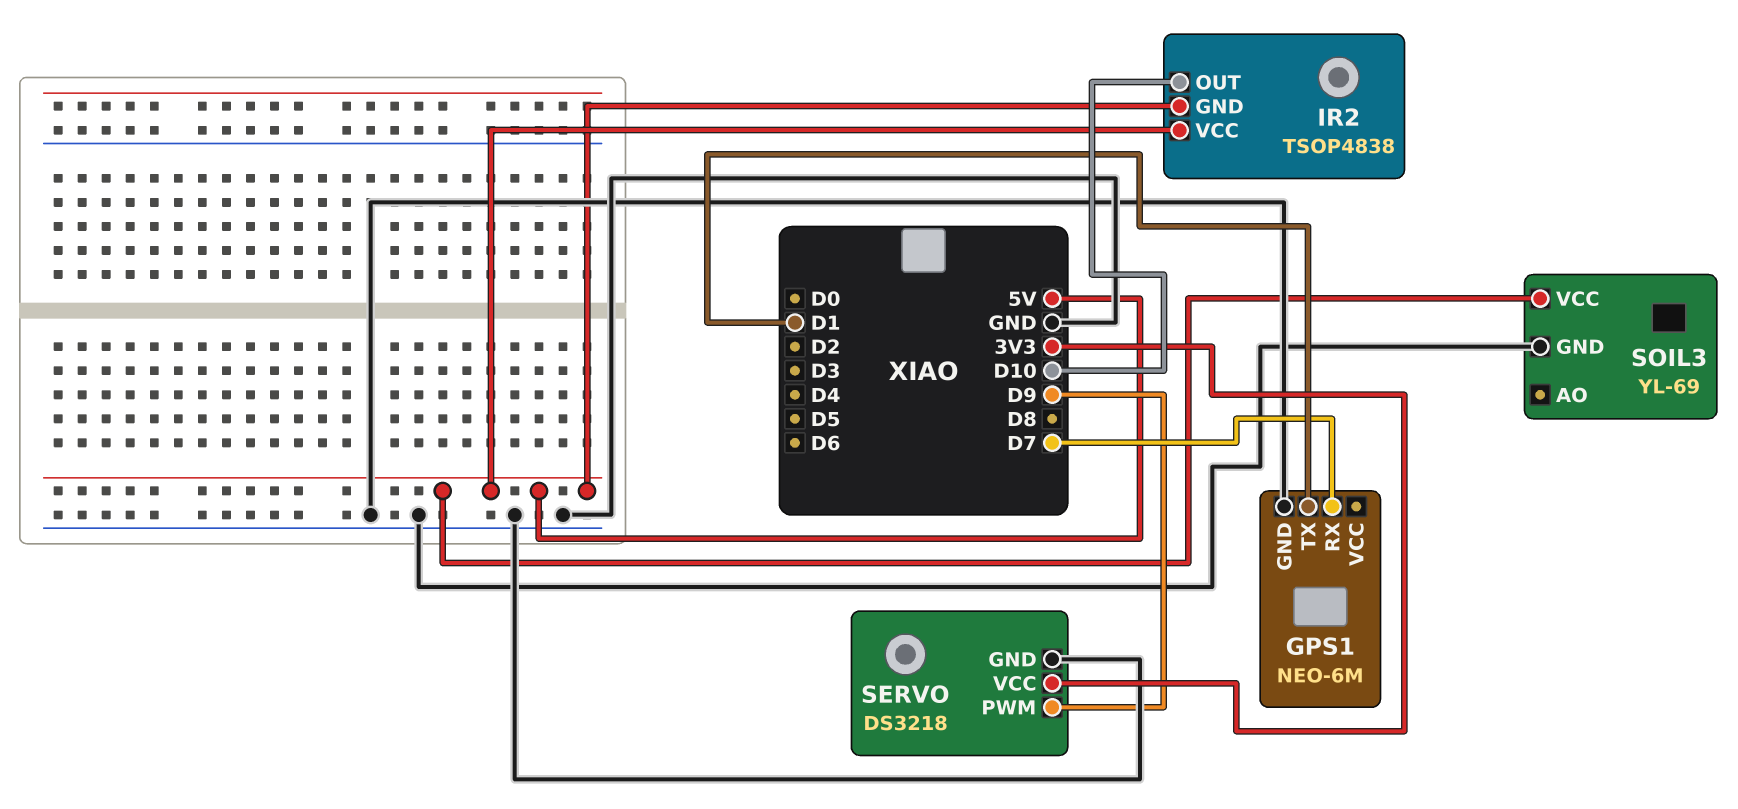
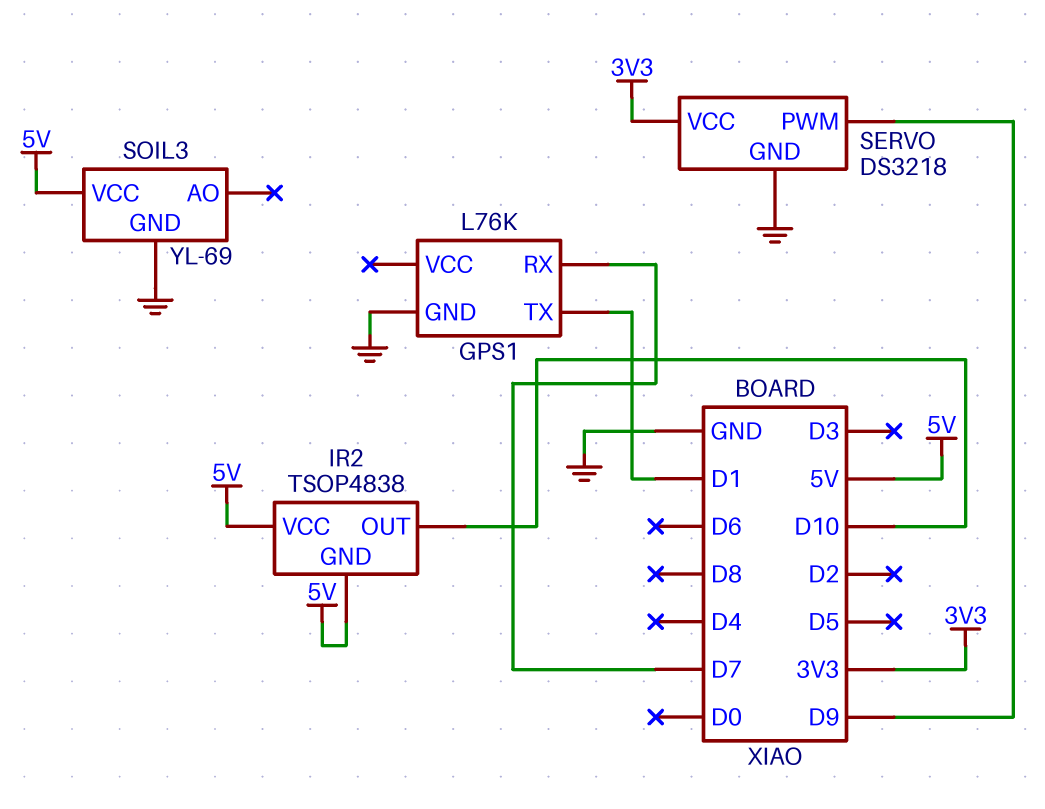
GPS1: NEO-6M -> L76K

